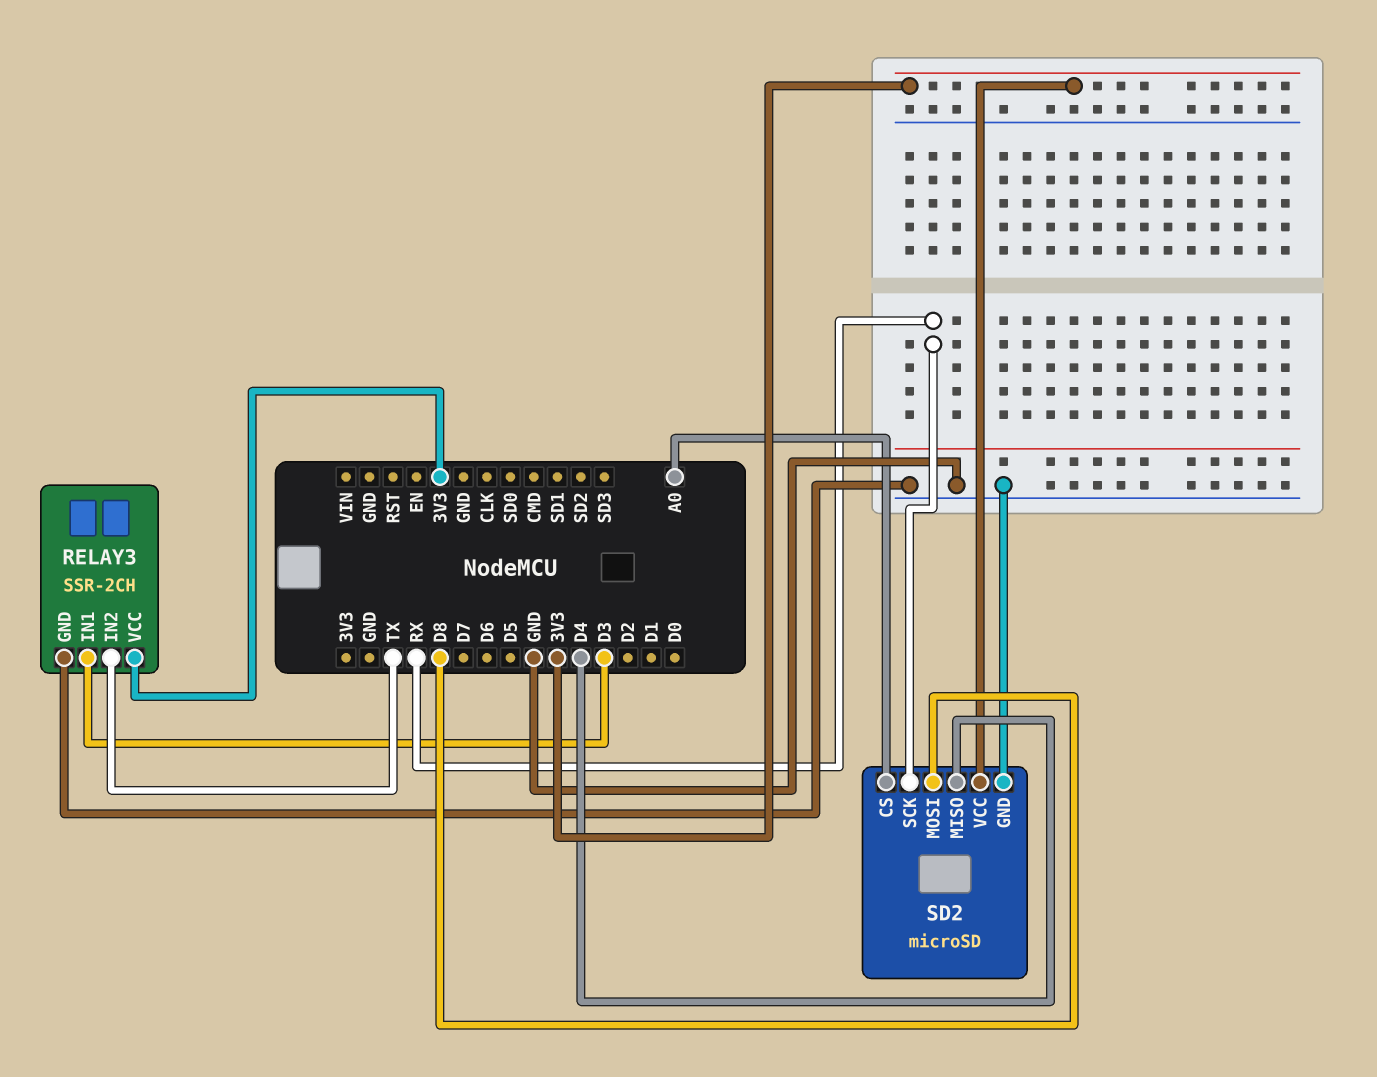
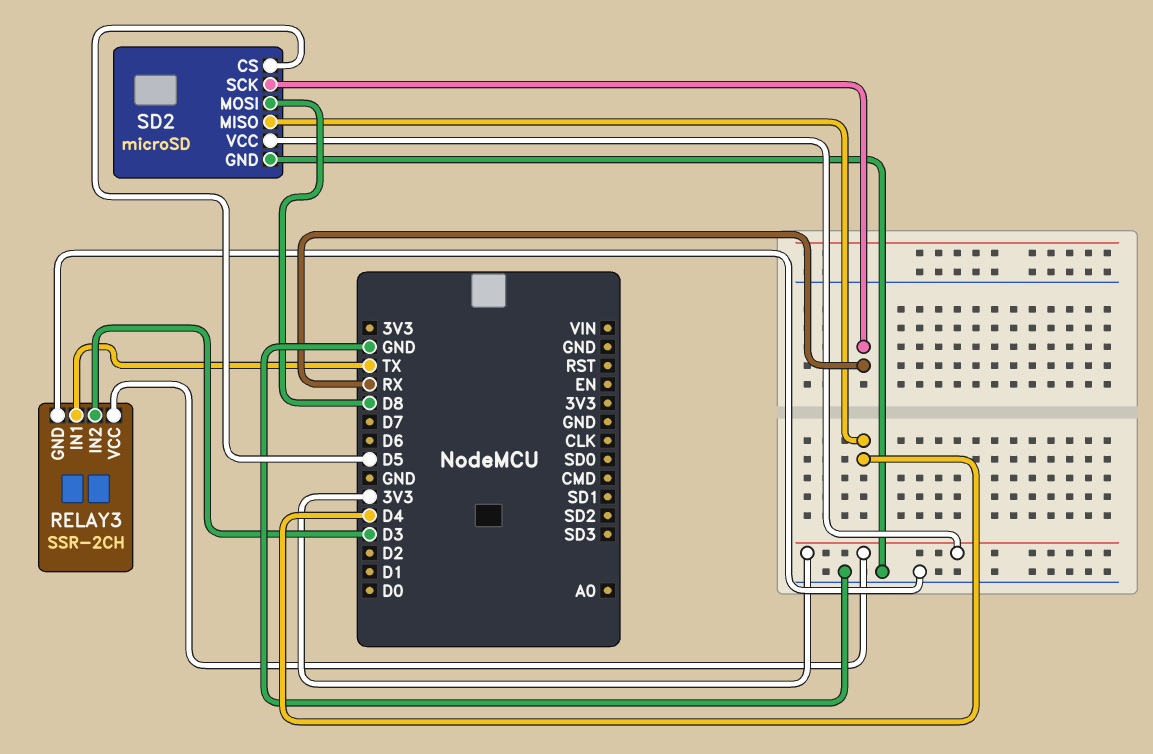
RELAY3 pin IN1: D3 -> TX
RELAY3 pin IN2: TX -> D3
SD2 pin CS: A0 -> D5

